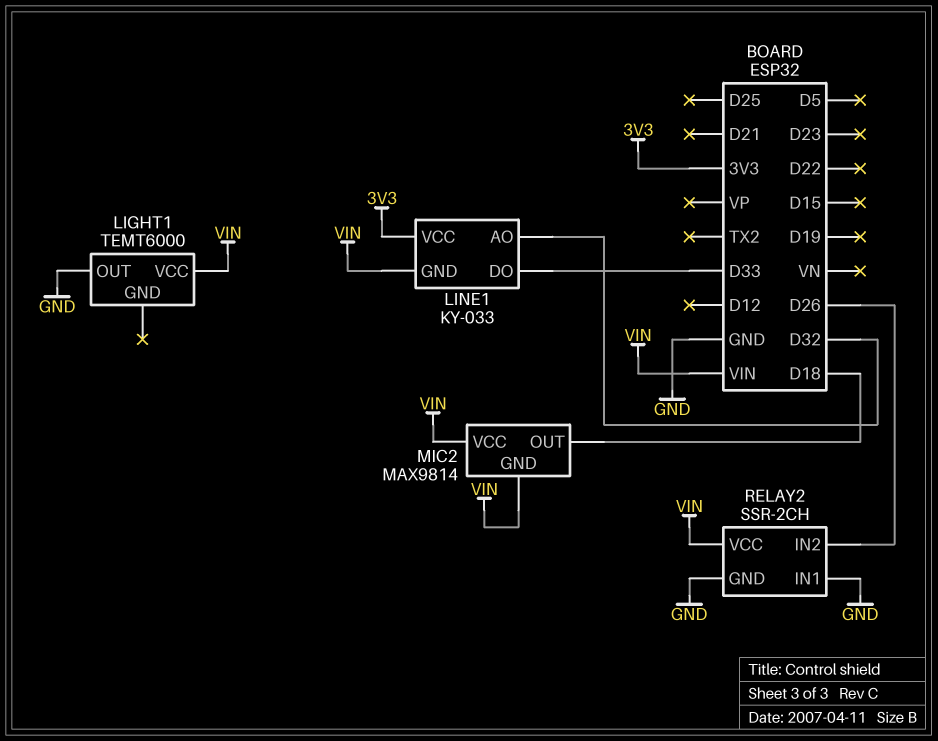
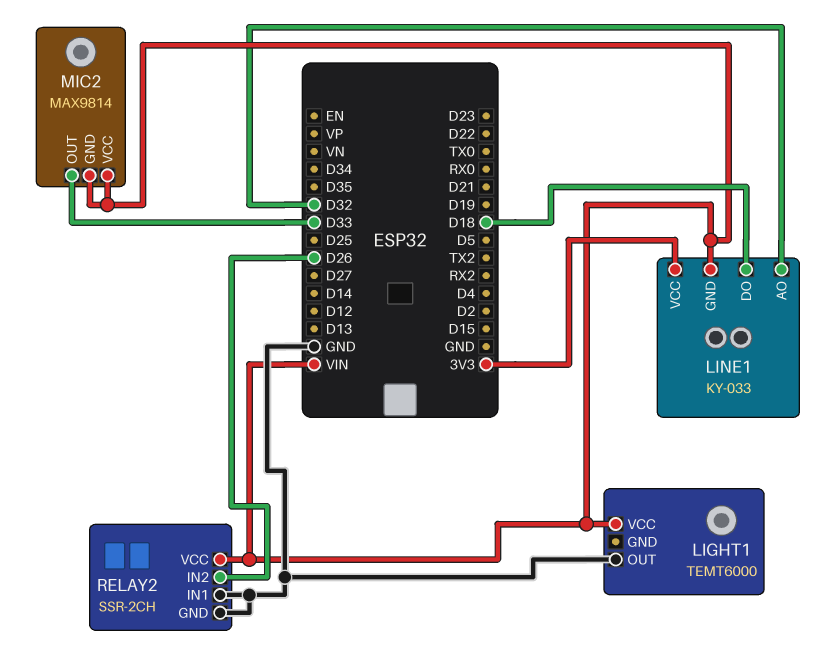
LINE1 pin DO: D33 -> D18
MIC2 pin OUT: D18 -> D33

